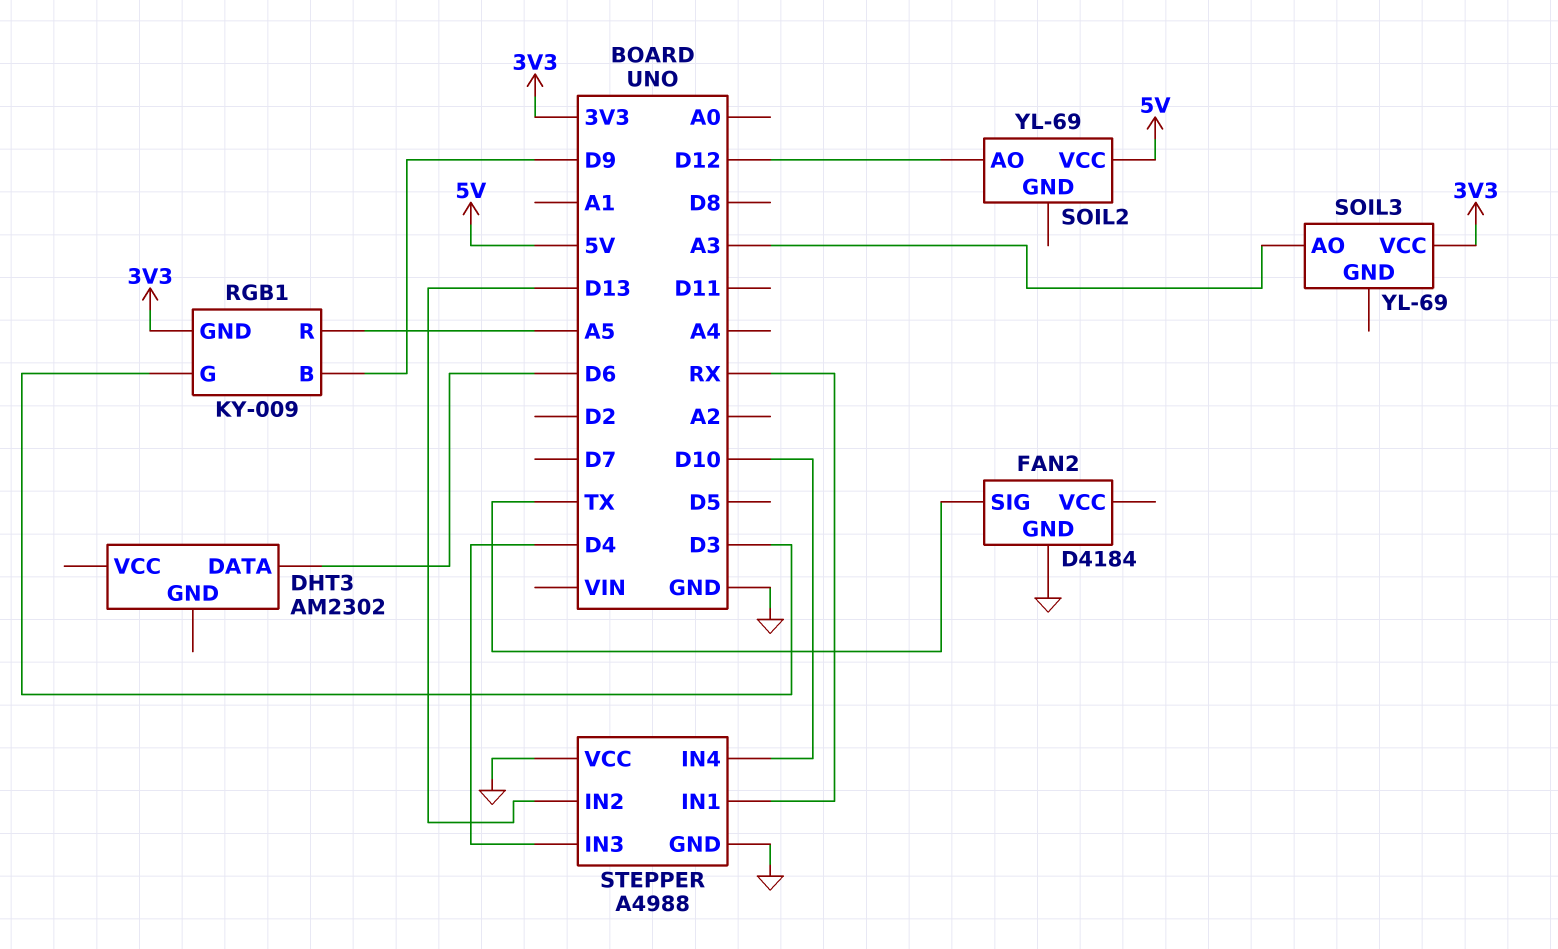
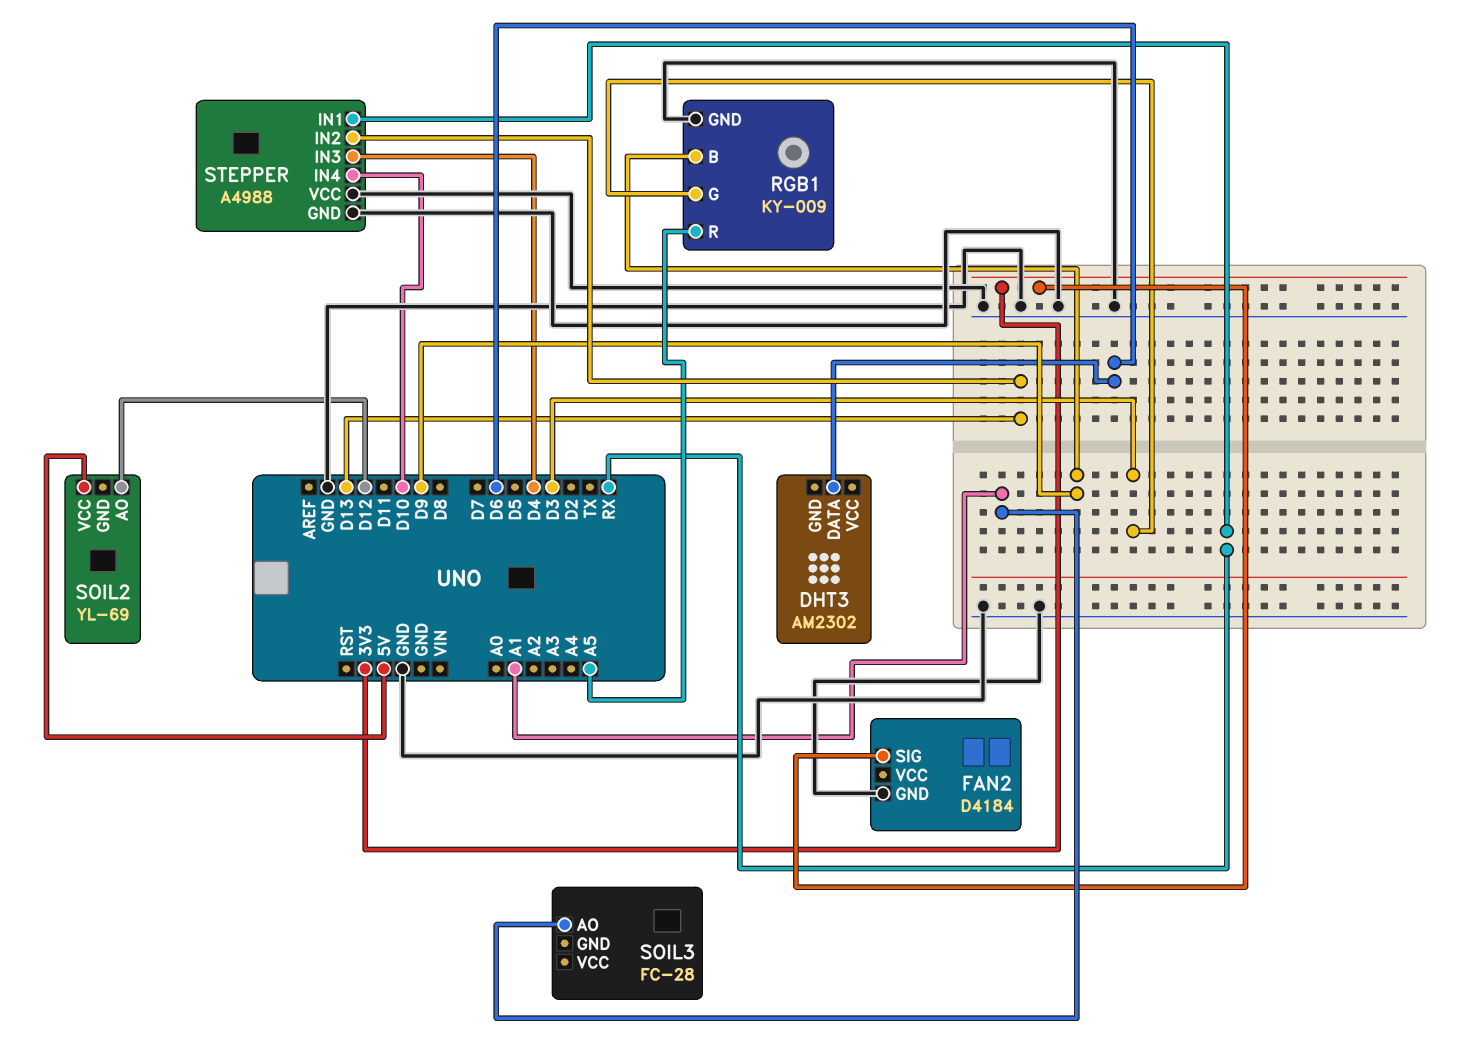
FAN2 pin SIG: TX -> 3V3
RGB1 pin GND: 3V3 -> GND
SOIL3: YL-69 -> FC-28
SOIL3 pin AO: A3 -> A1
SOIL3 pin VCC: 3V3 -> none

